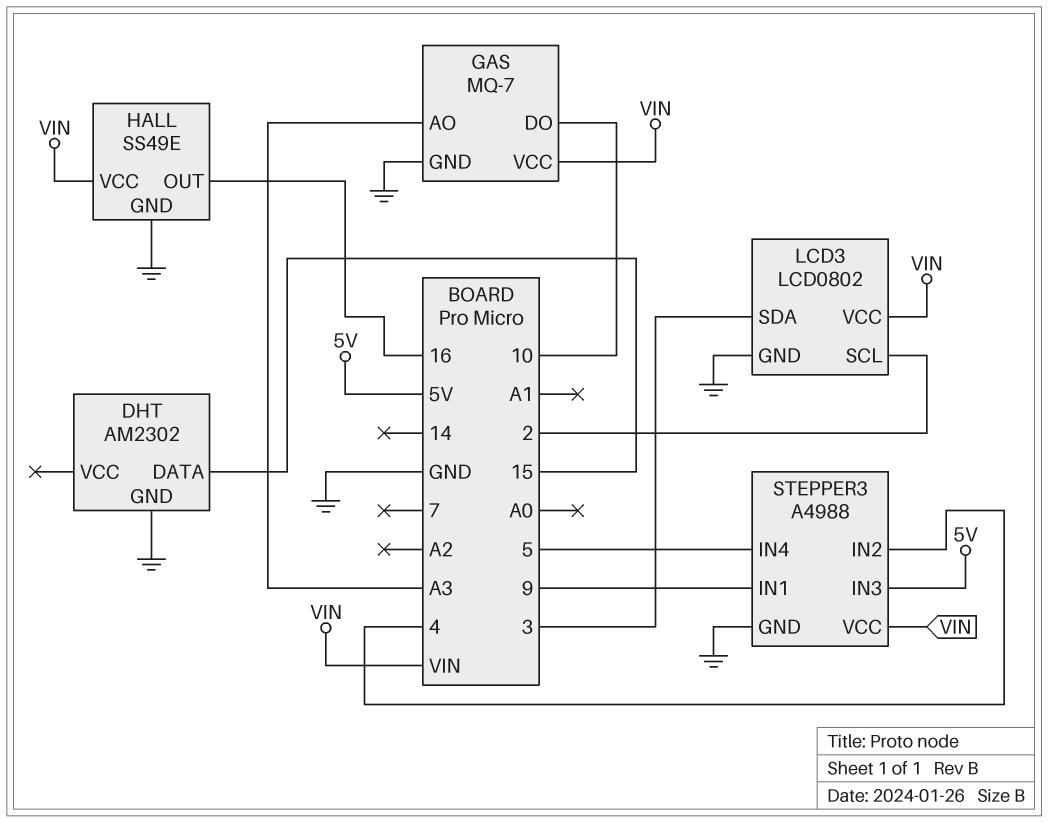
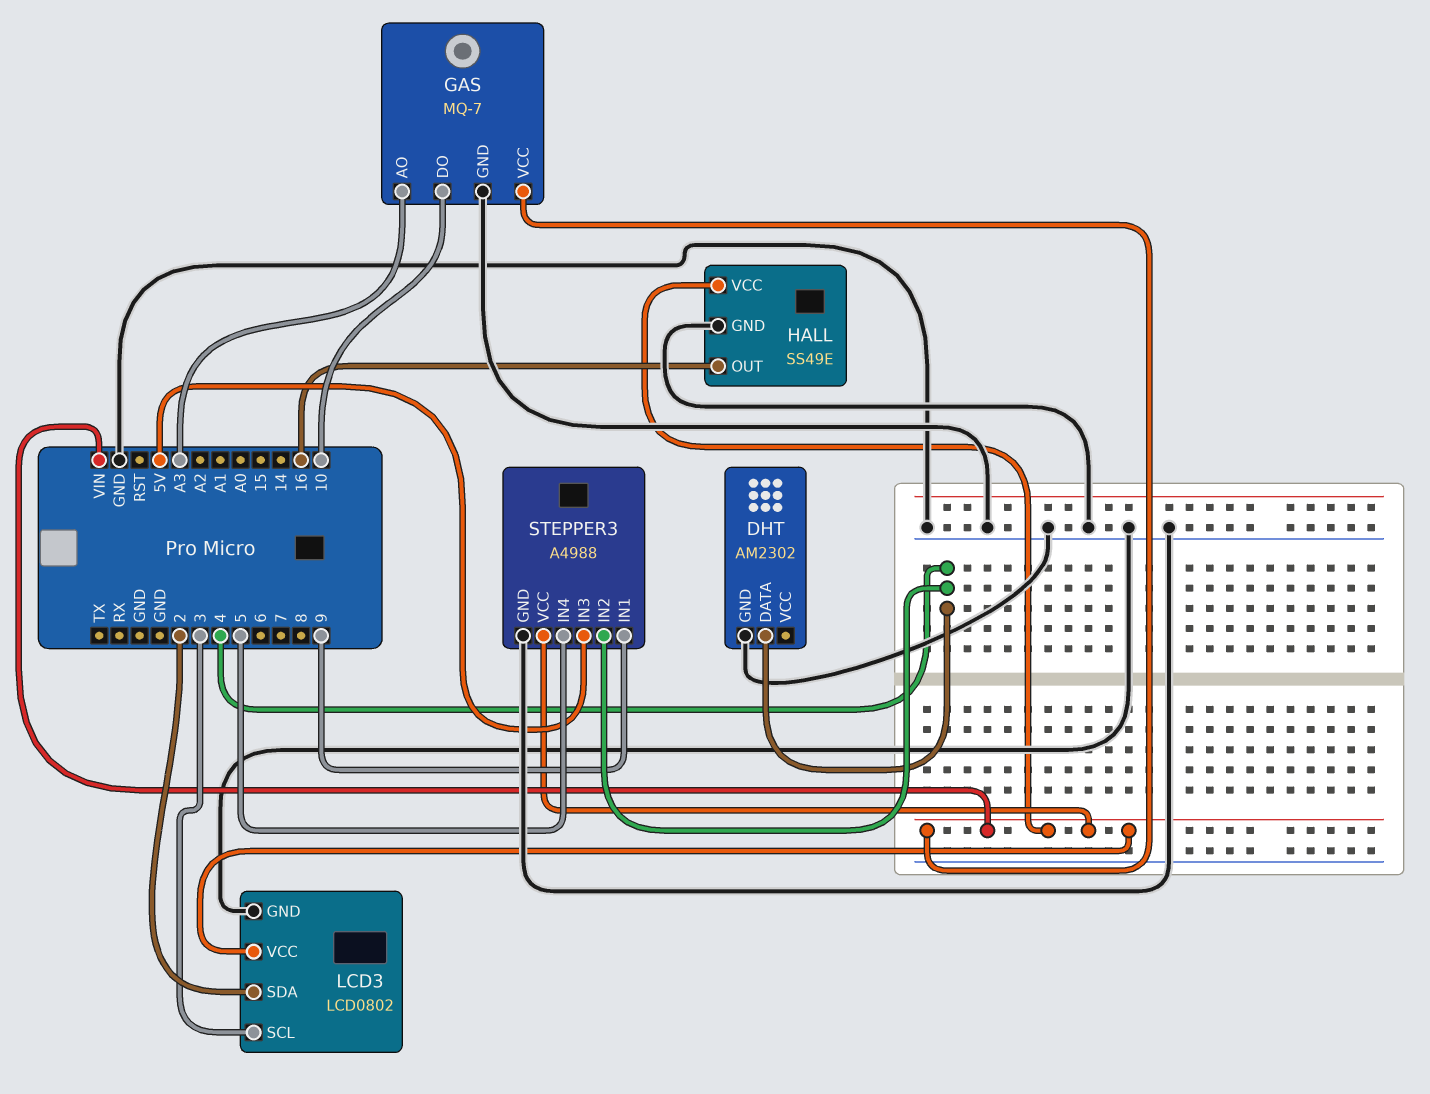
DHT pin DATA: 15 -> 4
LCD3 pin SCL: 2 -> 3
LCD3 pin SDA: 3 -> 2

